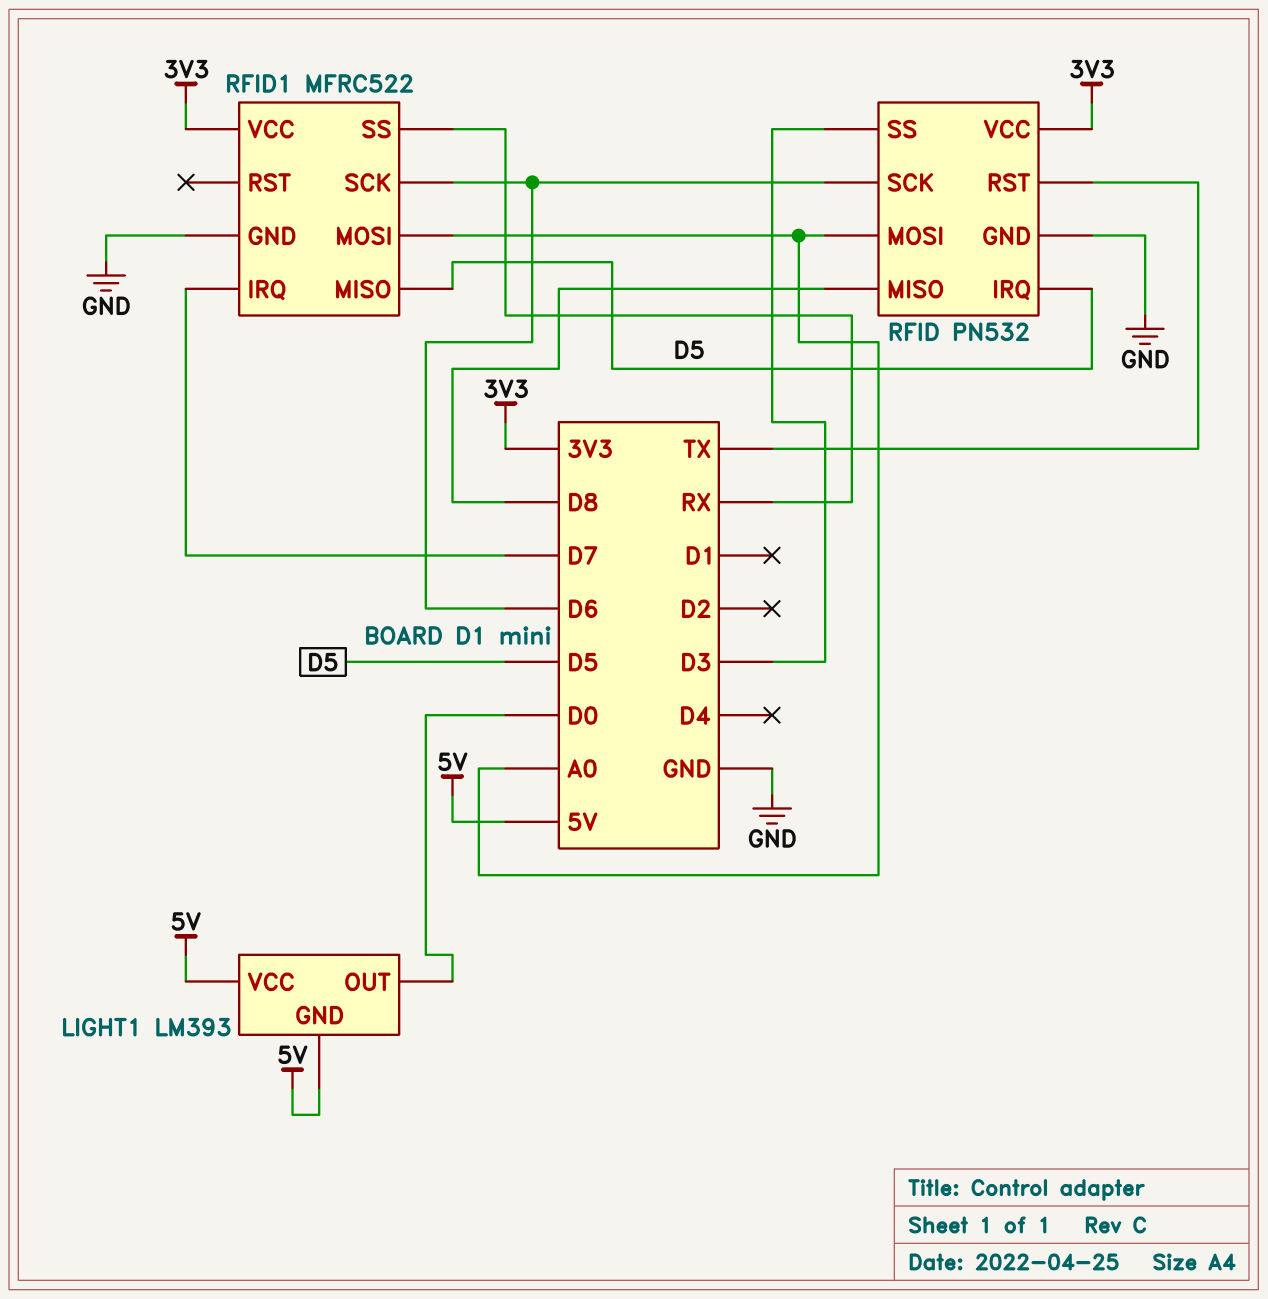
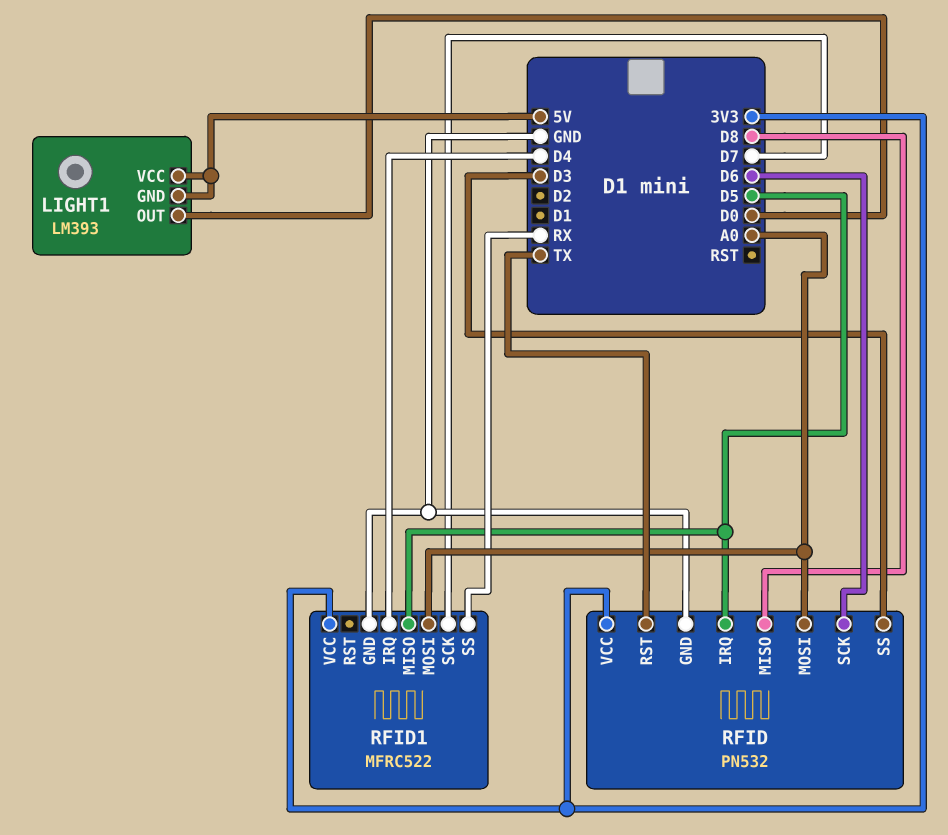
RFID1 pin IRQ: D7 -> D4
RFID1 pin SCK: D6 -> D7

